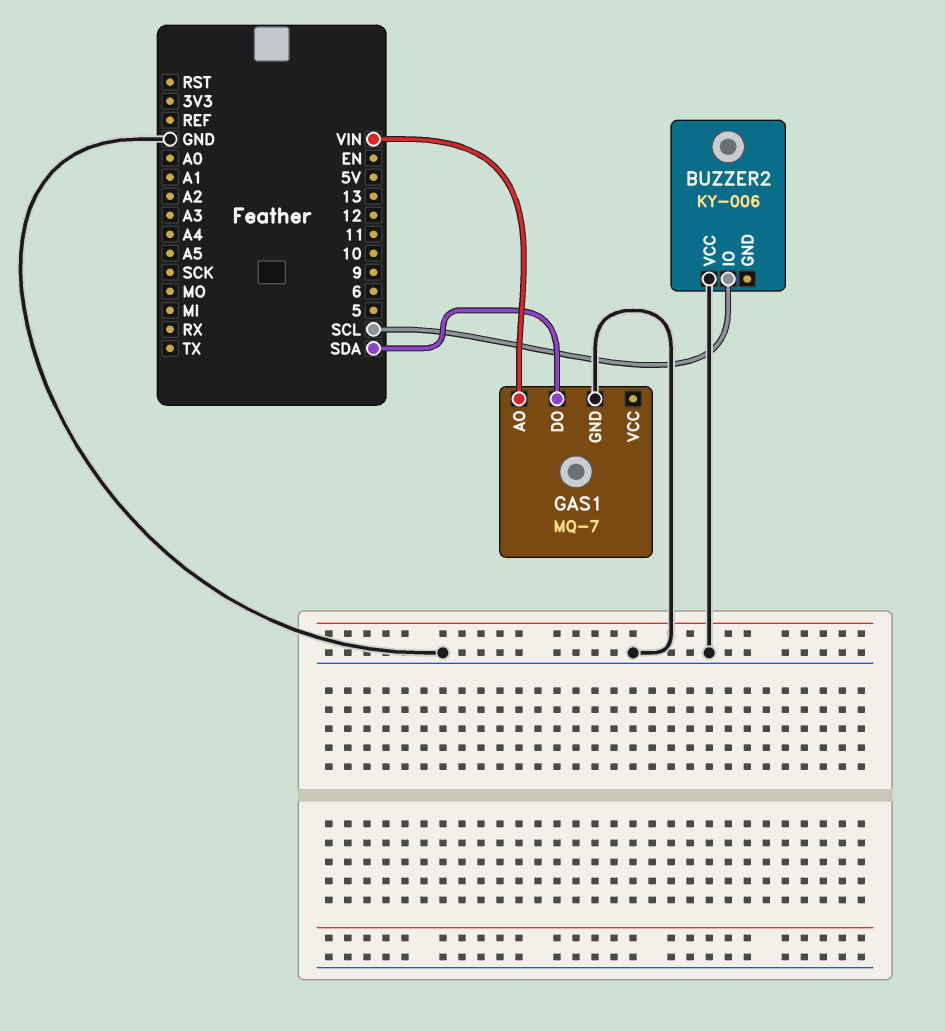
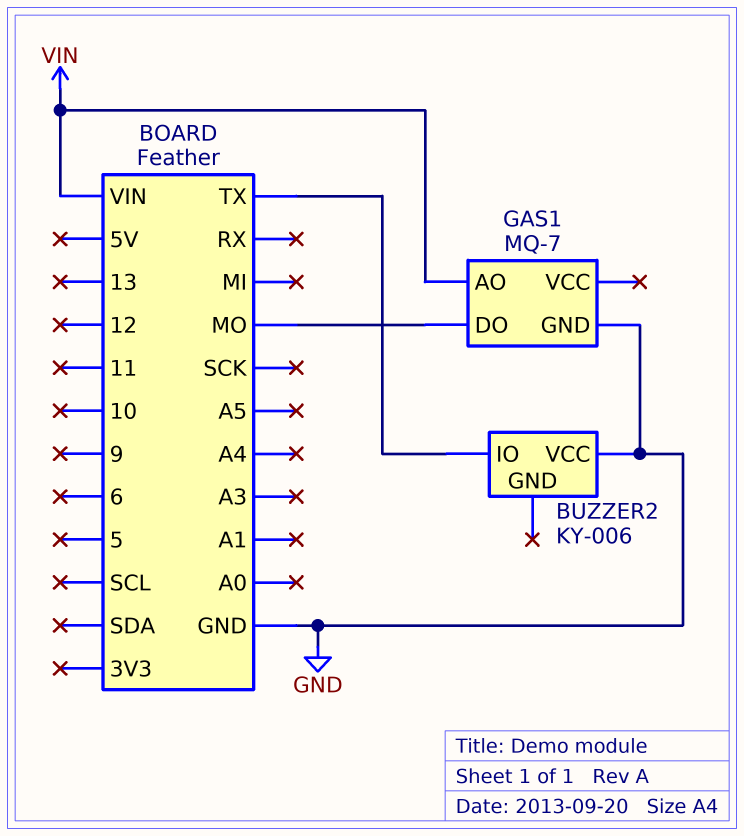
BUZZER2 pin IO: SCL -> TX
GAS1 pin DO: SDA -> MO

